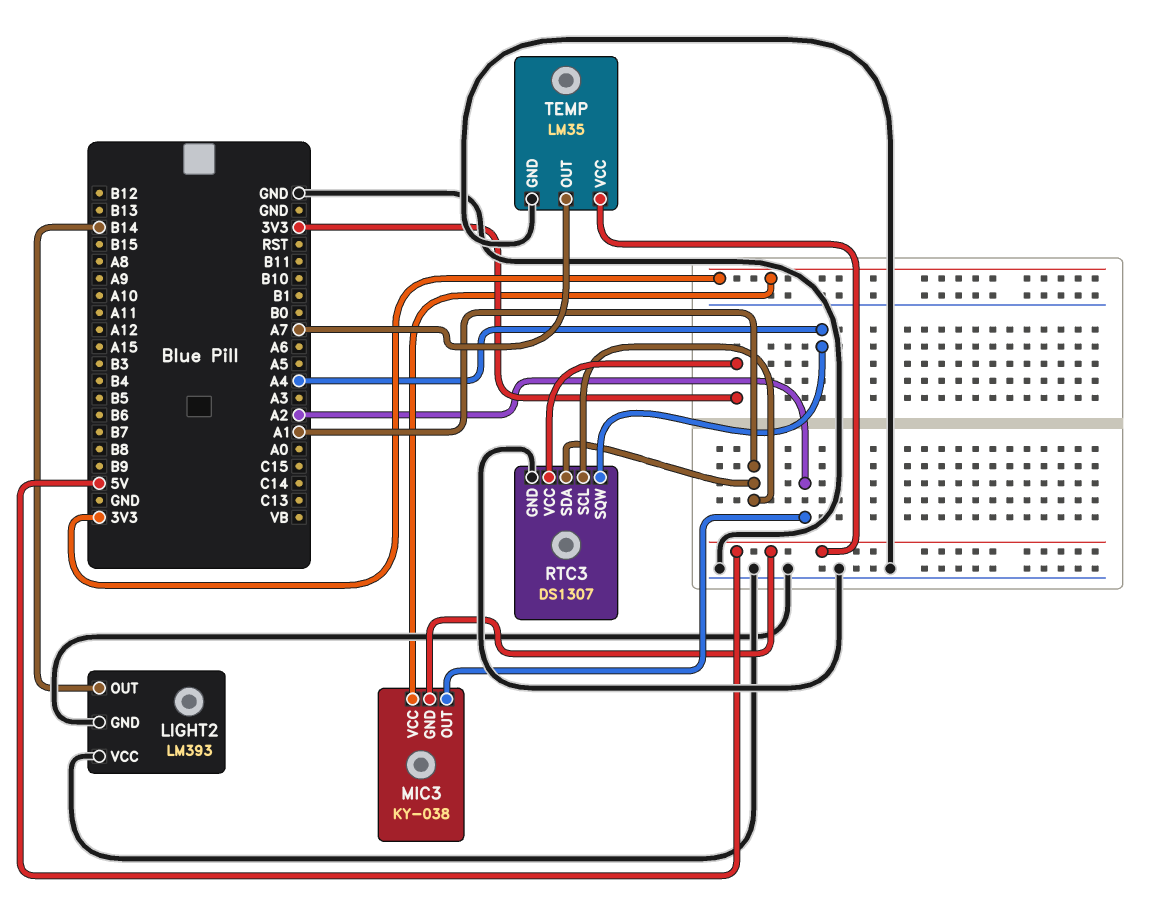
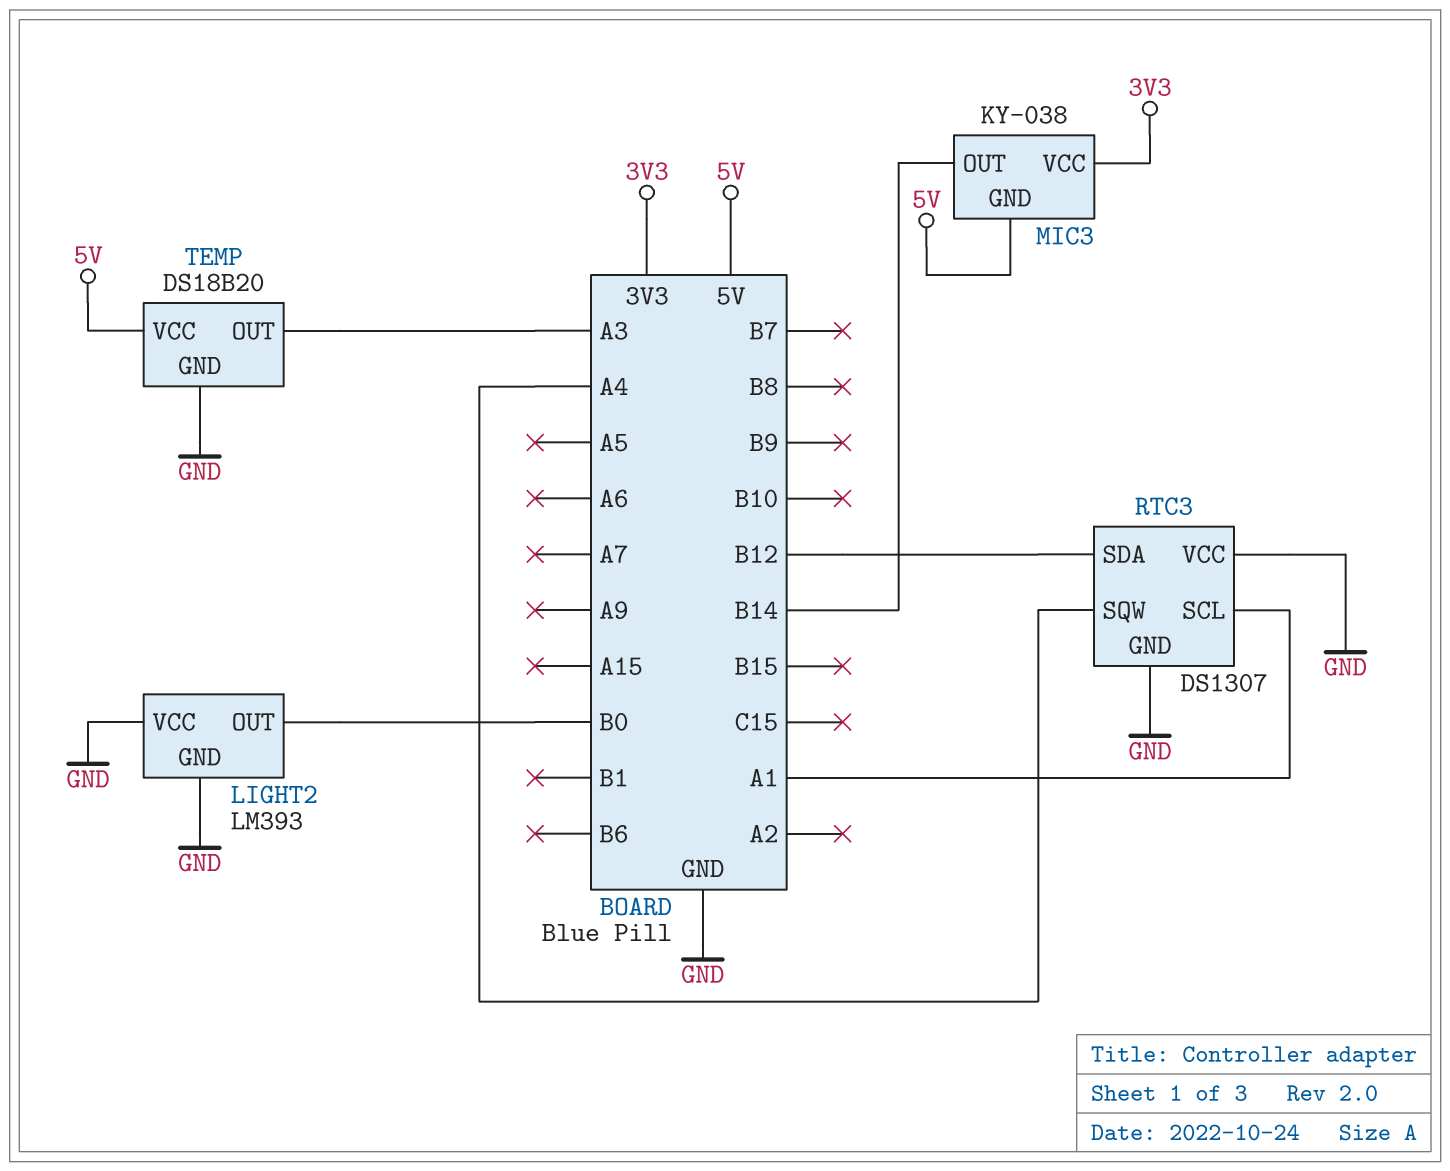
LIGHT2 pin OUT: B14 -> B0
MIC3 pin OUT: A2 -> B14
RTC3 pin SDA: A1 -> B12
RTC3 pin VCC: 3V3 -> GND
TEMP: LM35 -> DS18B20
TEMP pin OUT: A7 -> A3

